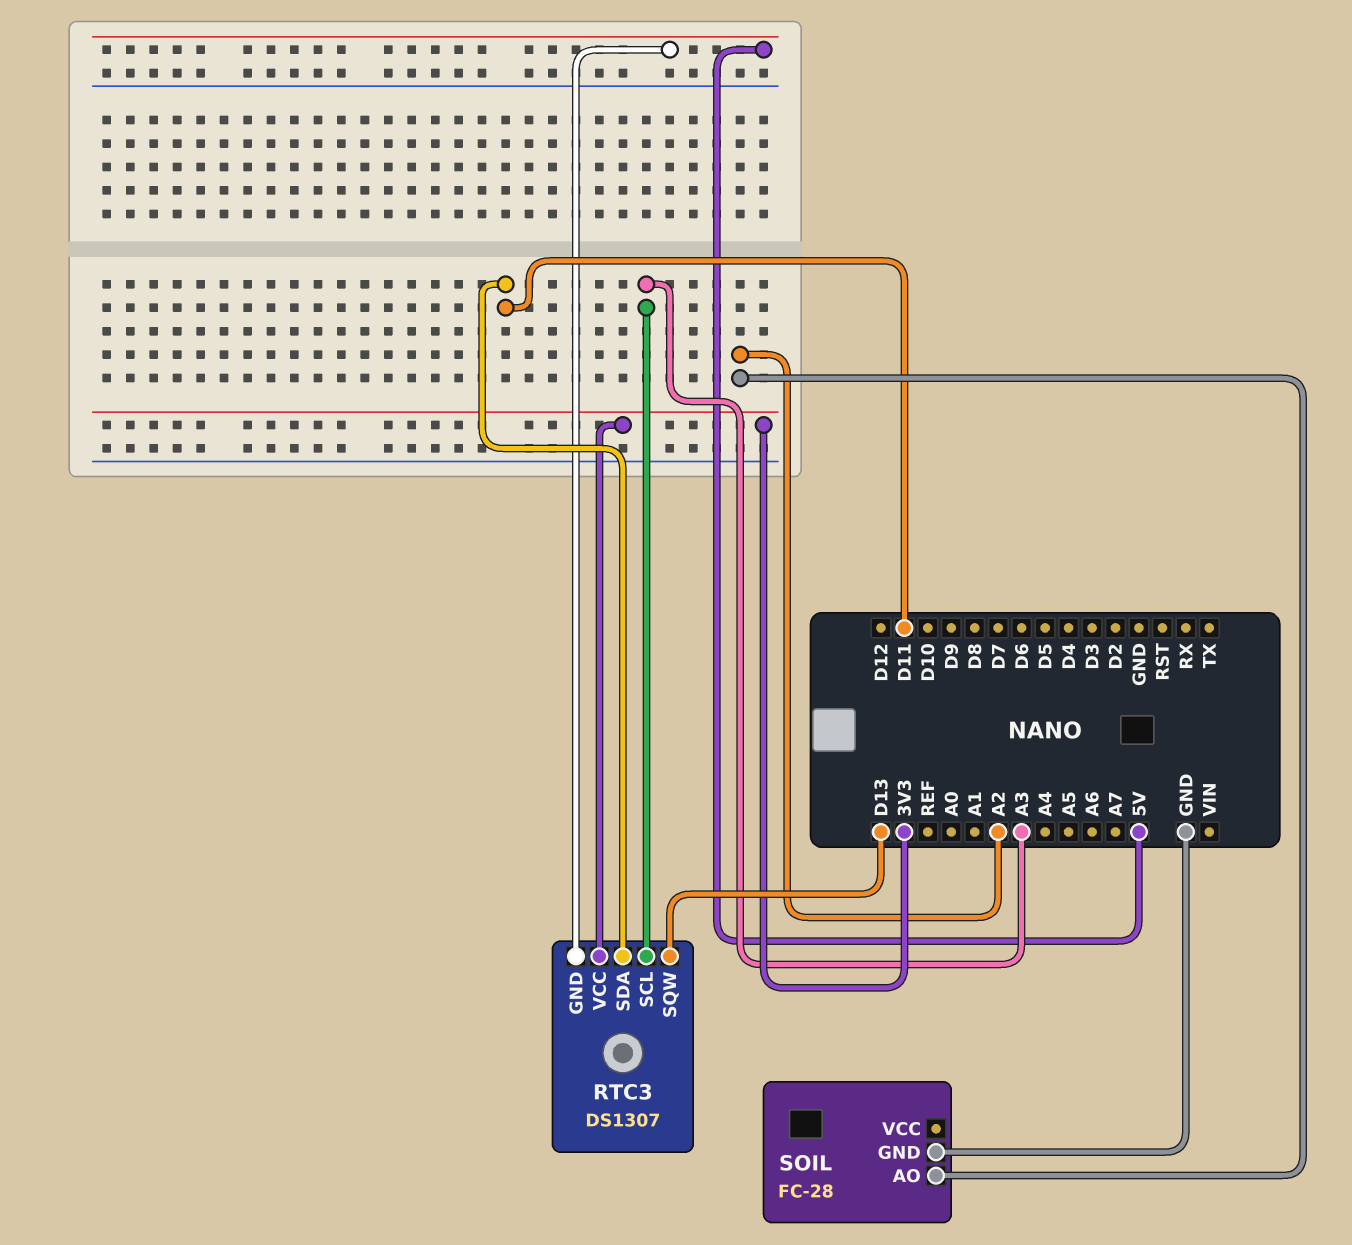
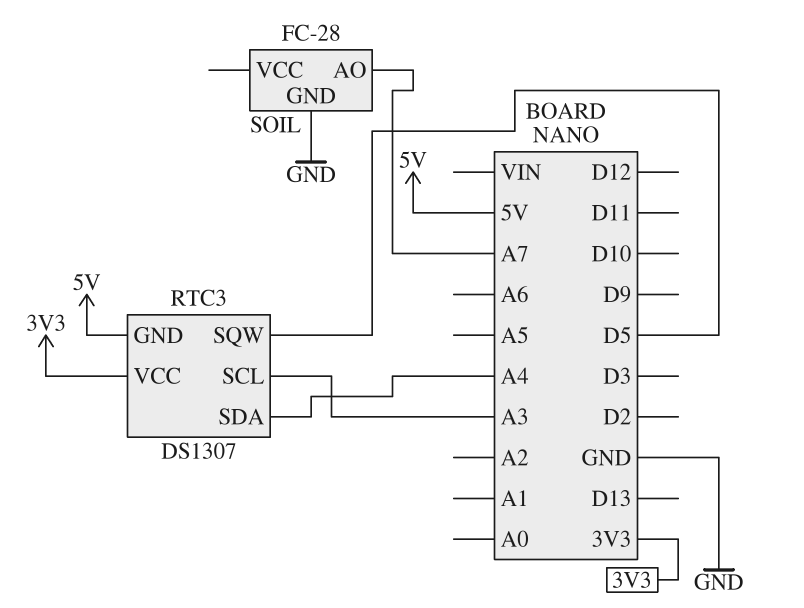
RTC3 pin SDA: D11 -> A4
RTC3 pin SQW: D13 -> D5
SOIL pin AO: A2 -> A7

